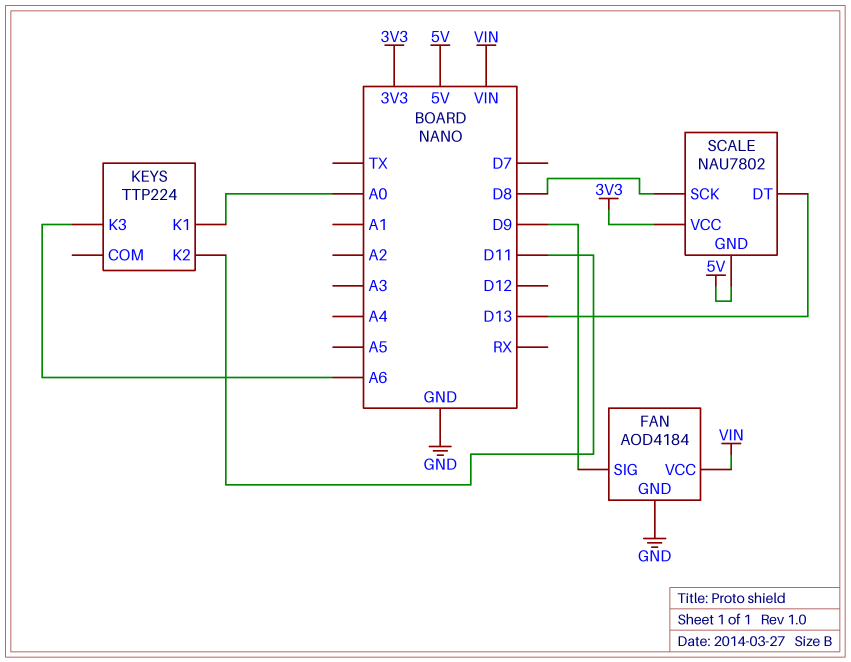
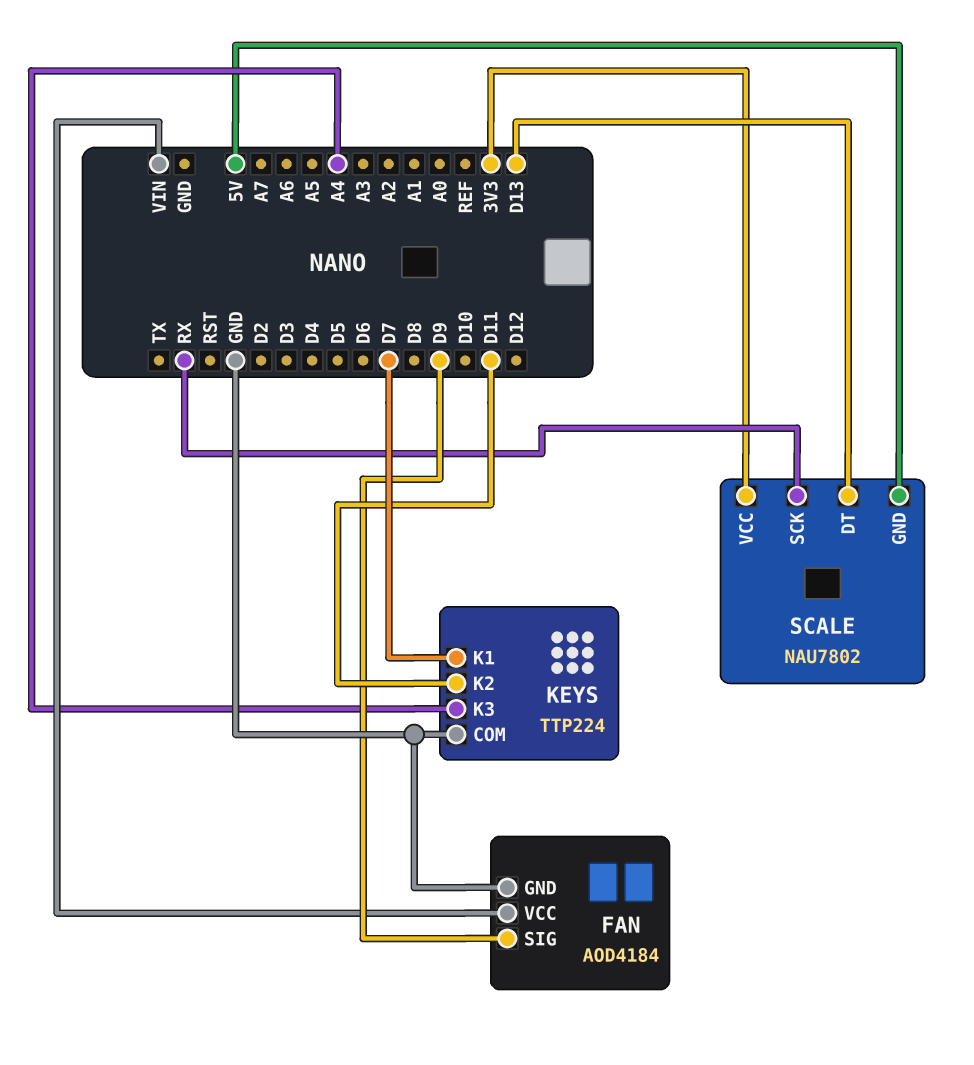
KEYS pin COM: none -> GND
KEYS pin K1: A0 -> D7
KEYS pin K3: A6 -> A4
SCALE pin SCK: D8 -> RX

